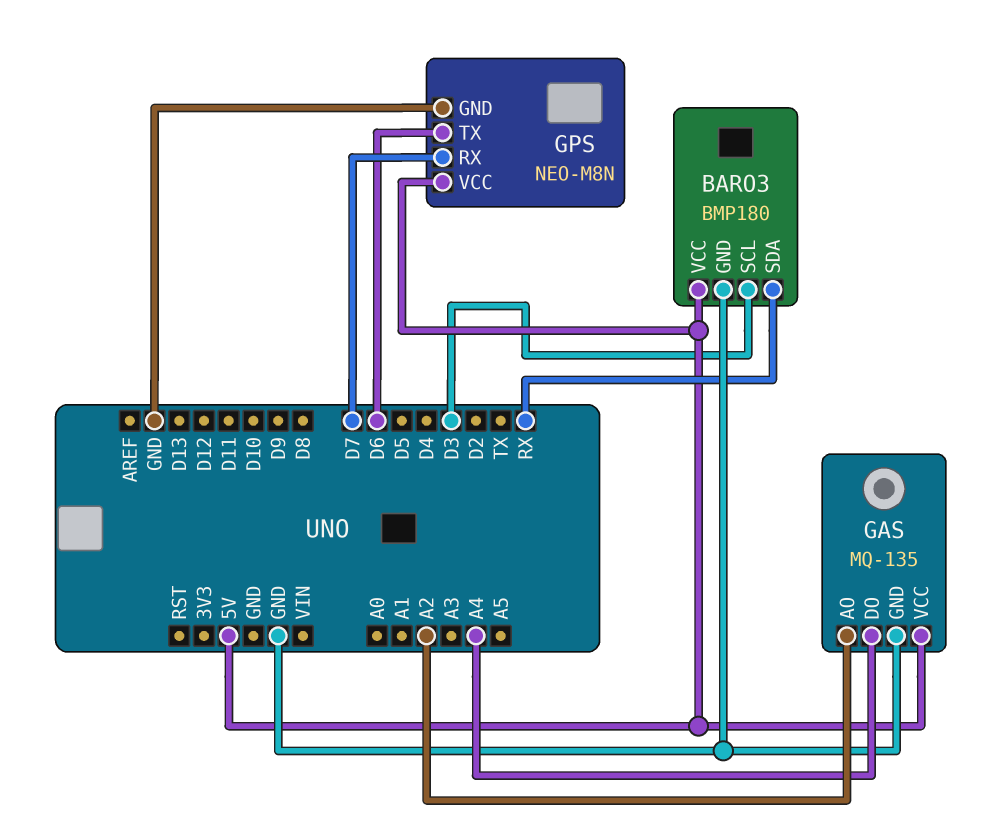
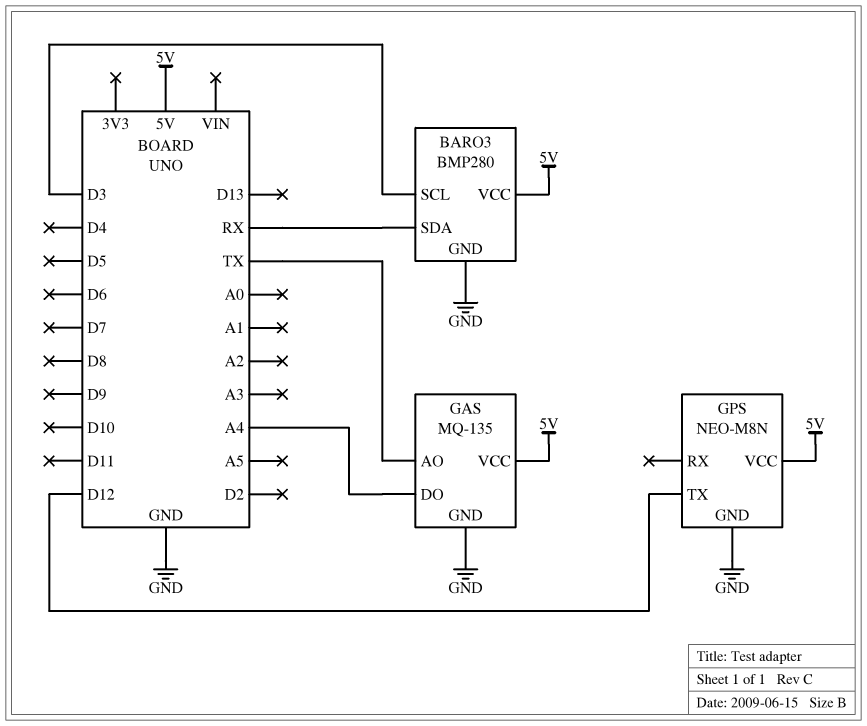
BARO3: BMP180 -> BMP280
GAS pin AO: A2 -> TX
GPS pin RX: D7 -> none
GPS pin TX: D6 -> D12

